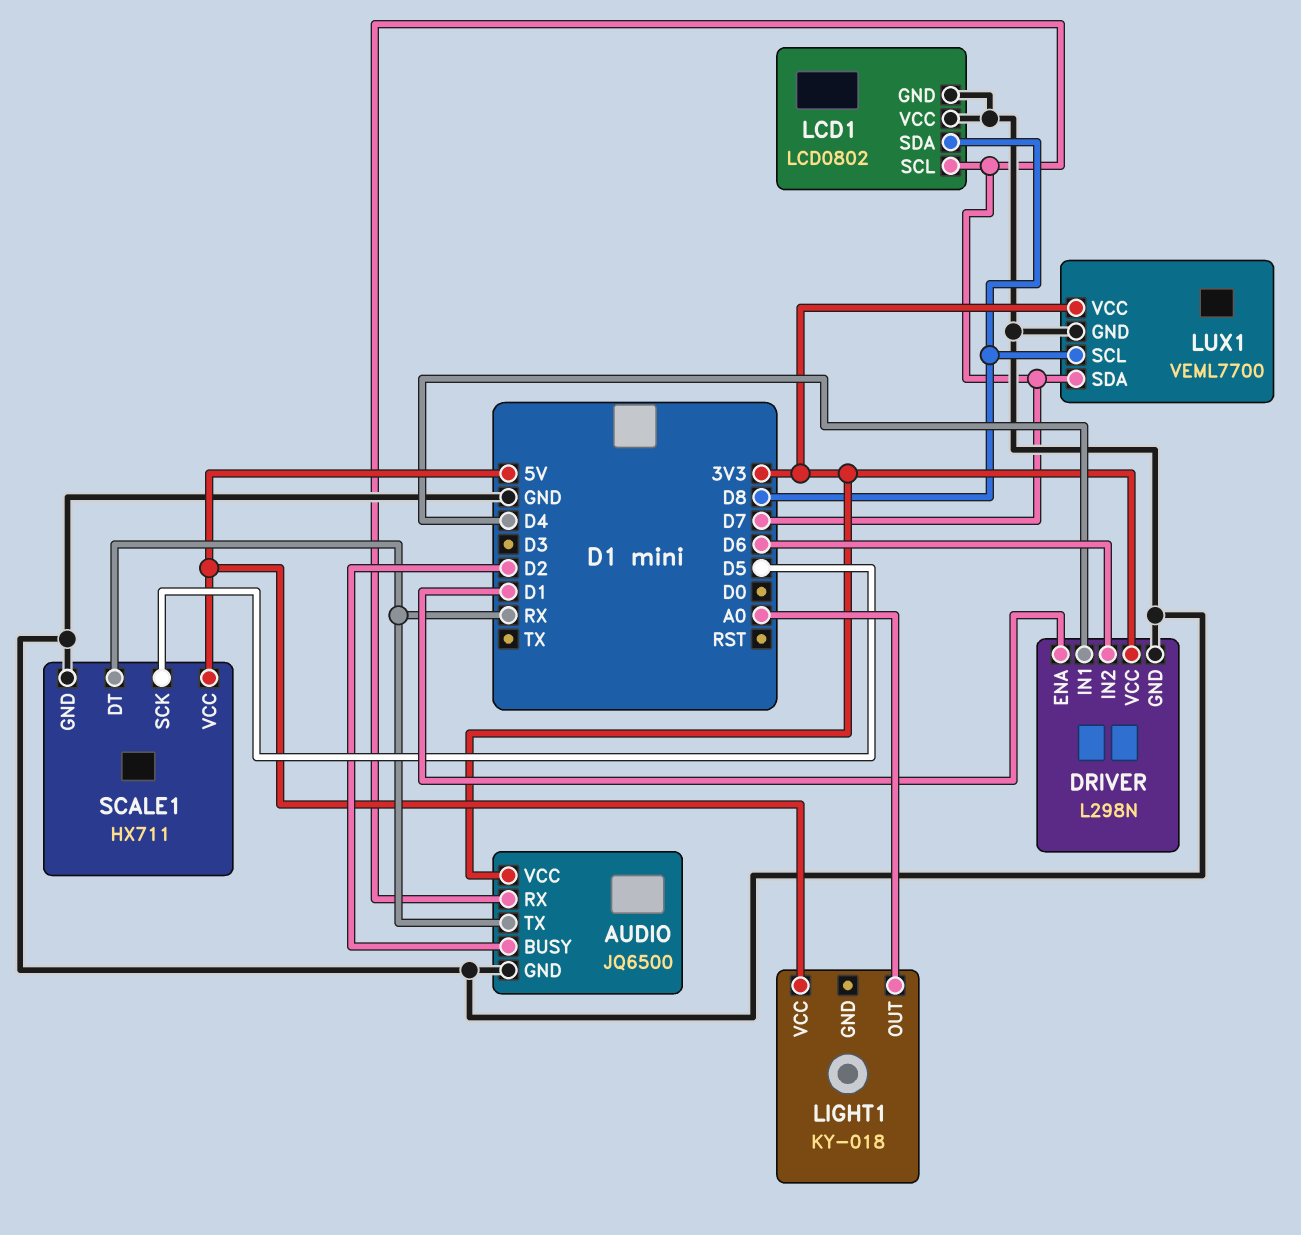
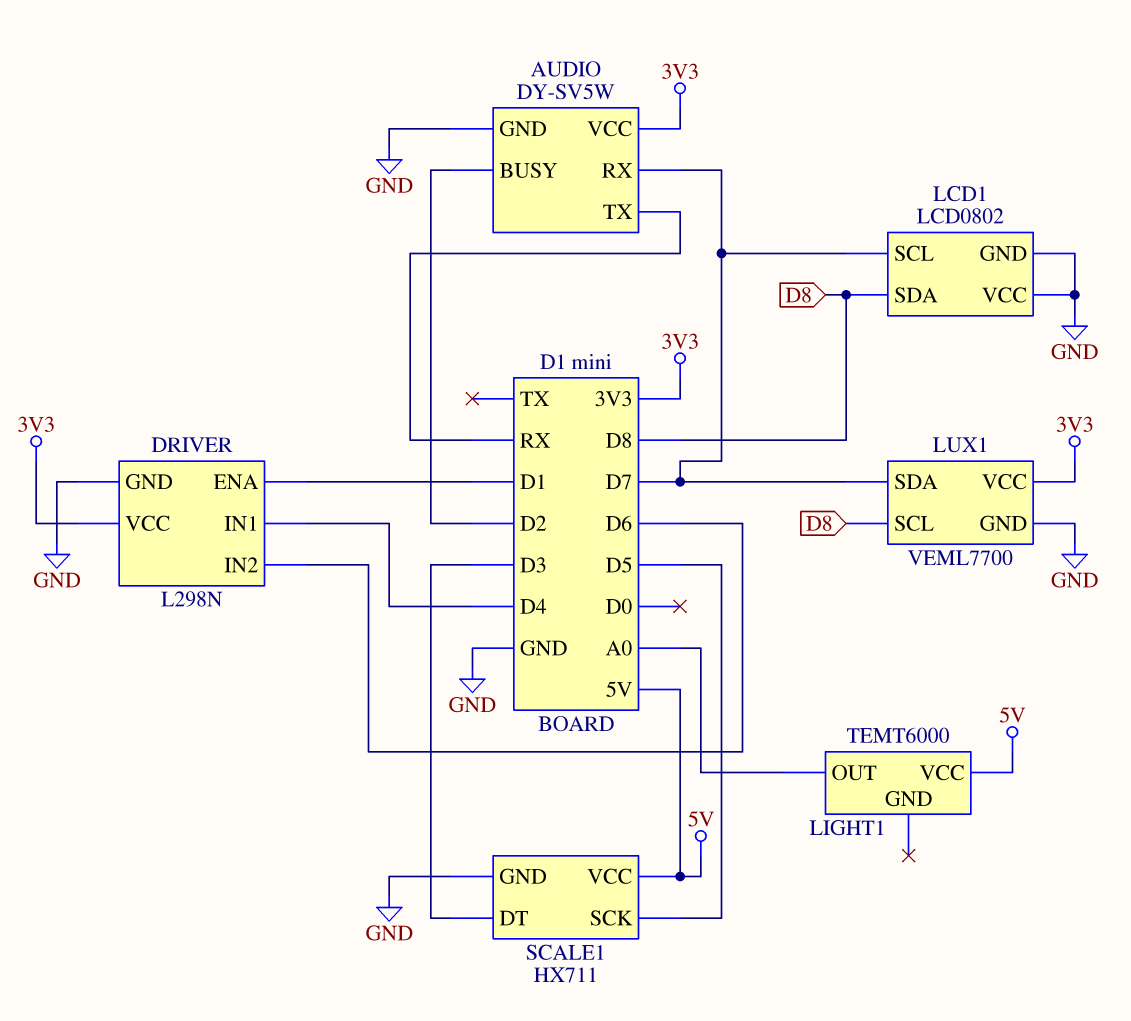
AUDIO: JQ6500 -> DY-SV5W
LIGHT1: KY-018 -> TEMT6000
SCALE1 pin DT: RX -> D3

